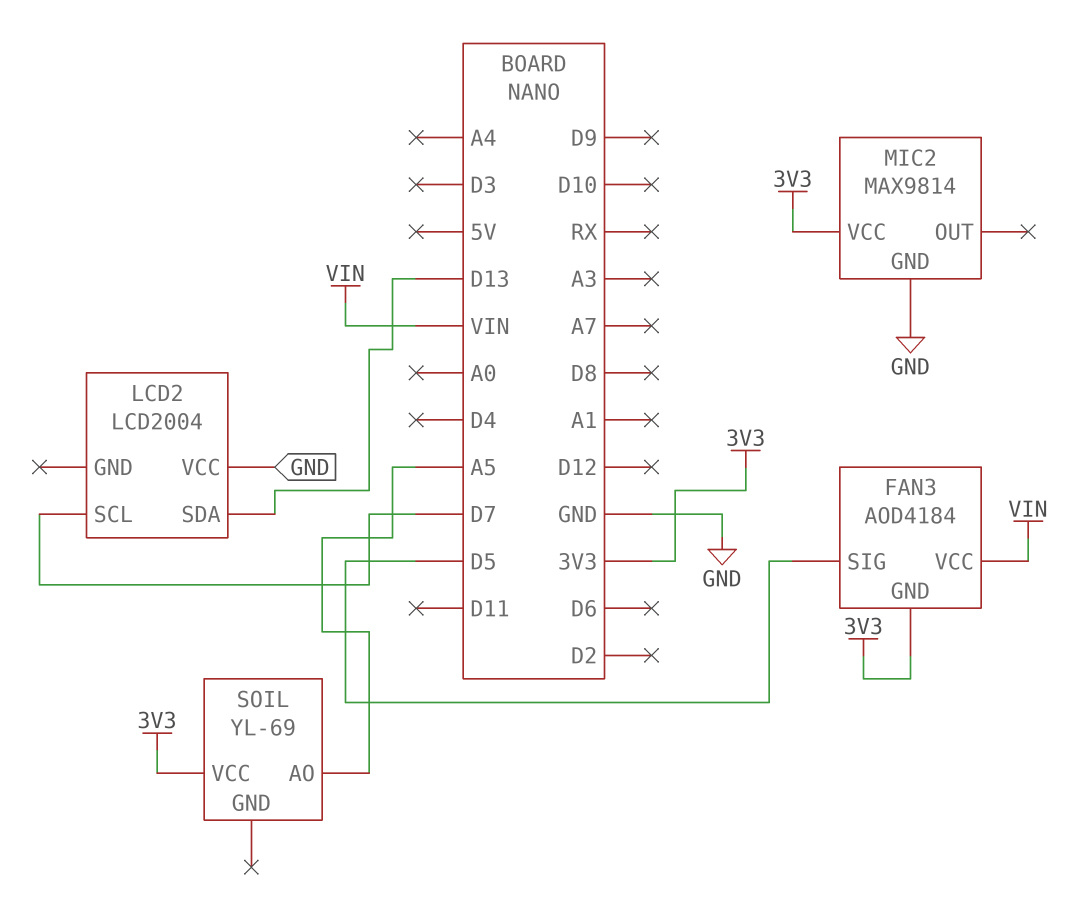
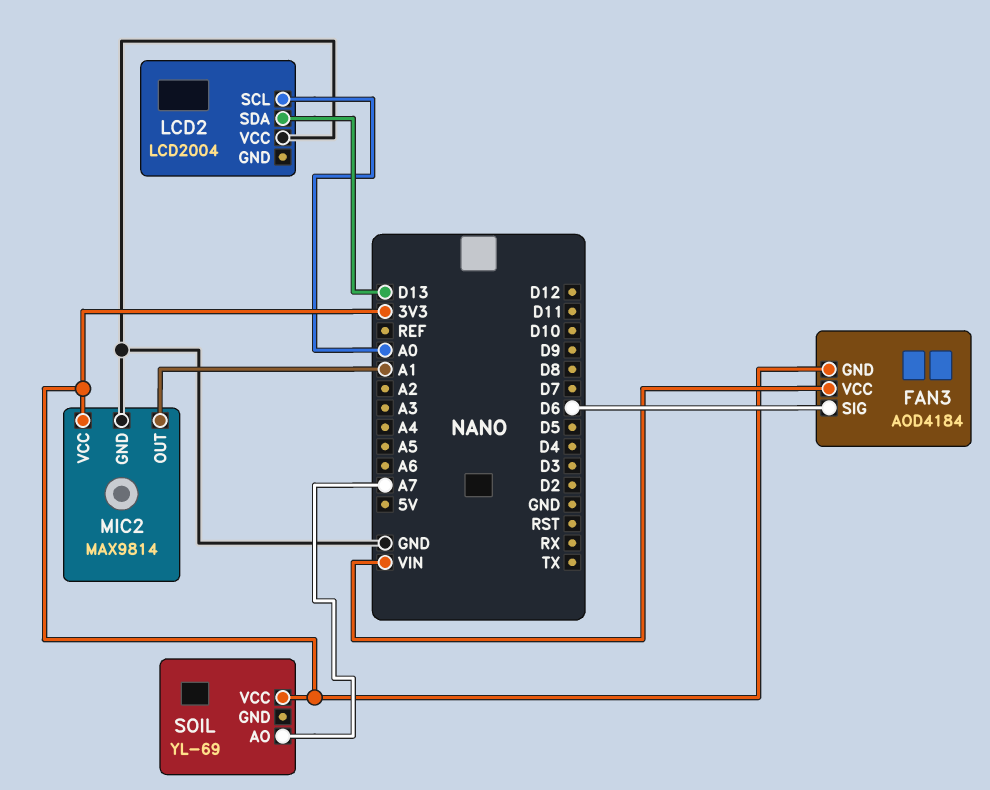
FAN3 pin SIG: D5 -> D6
LCD2 pin SCL: D7 -> A0
MIC2 pin OUT: none -> A1
SOIL pin AO: A5 -> A7

